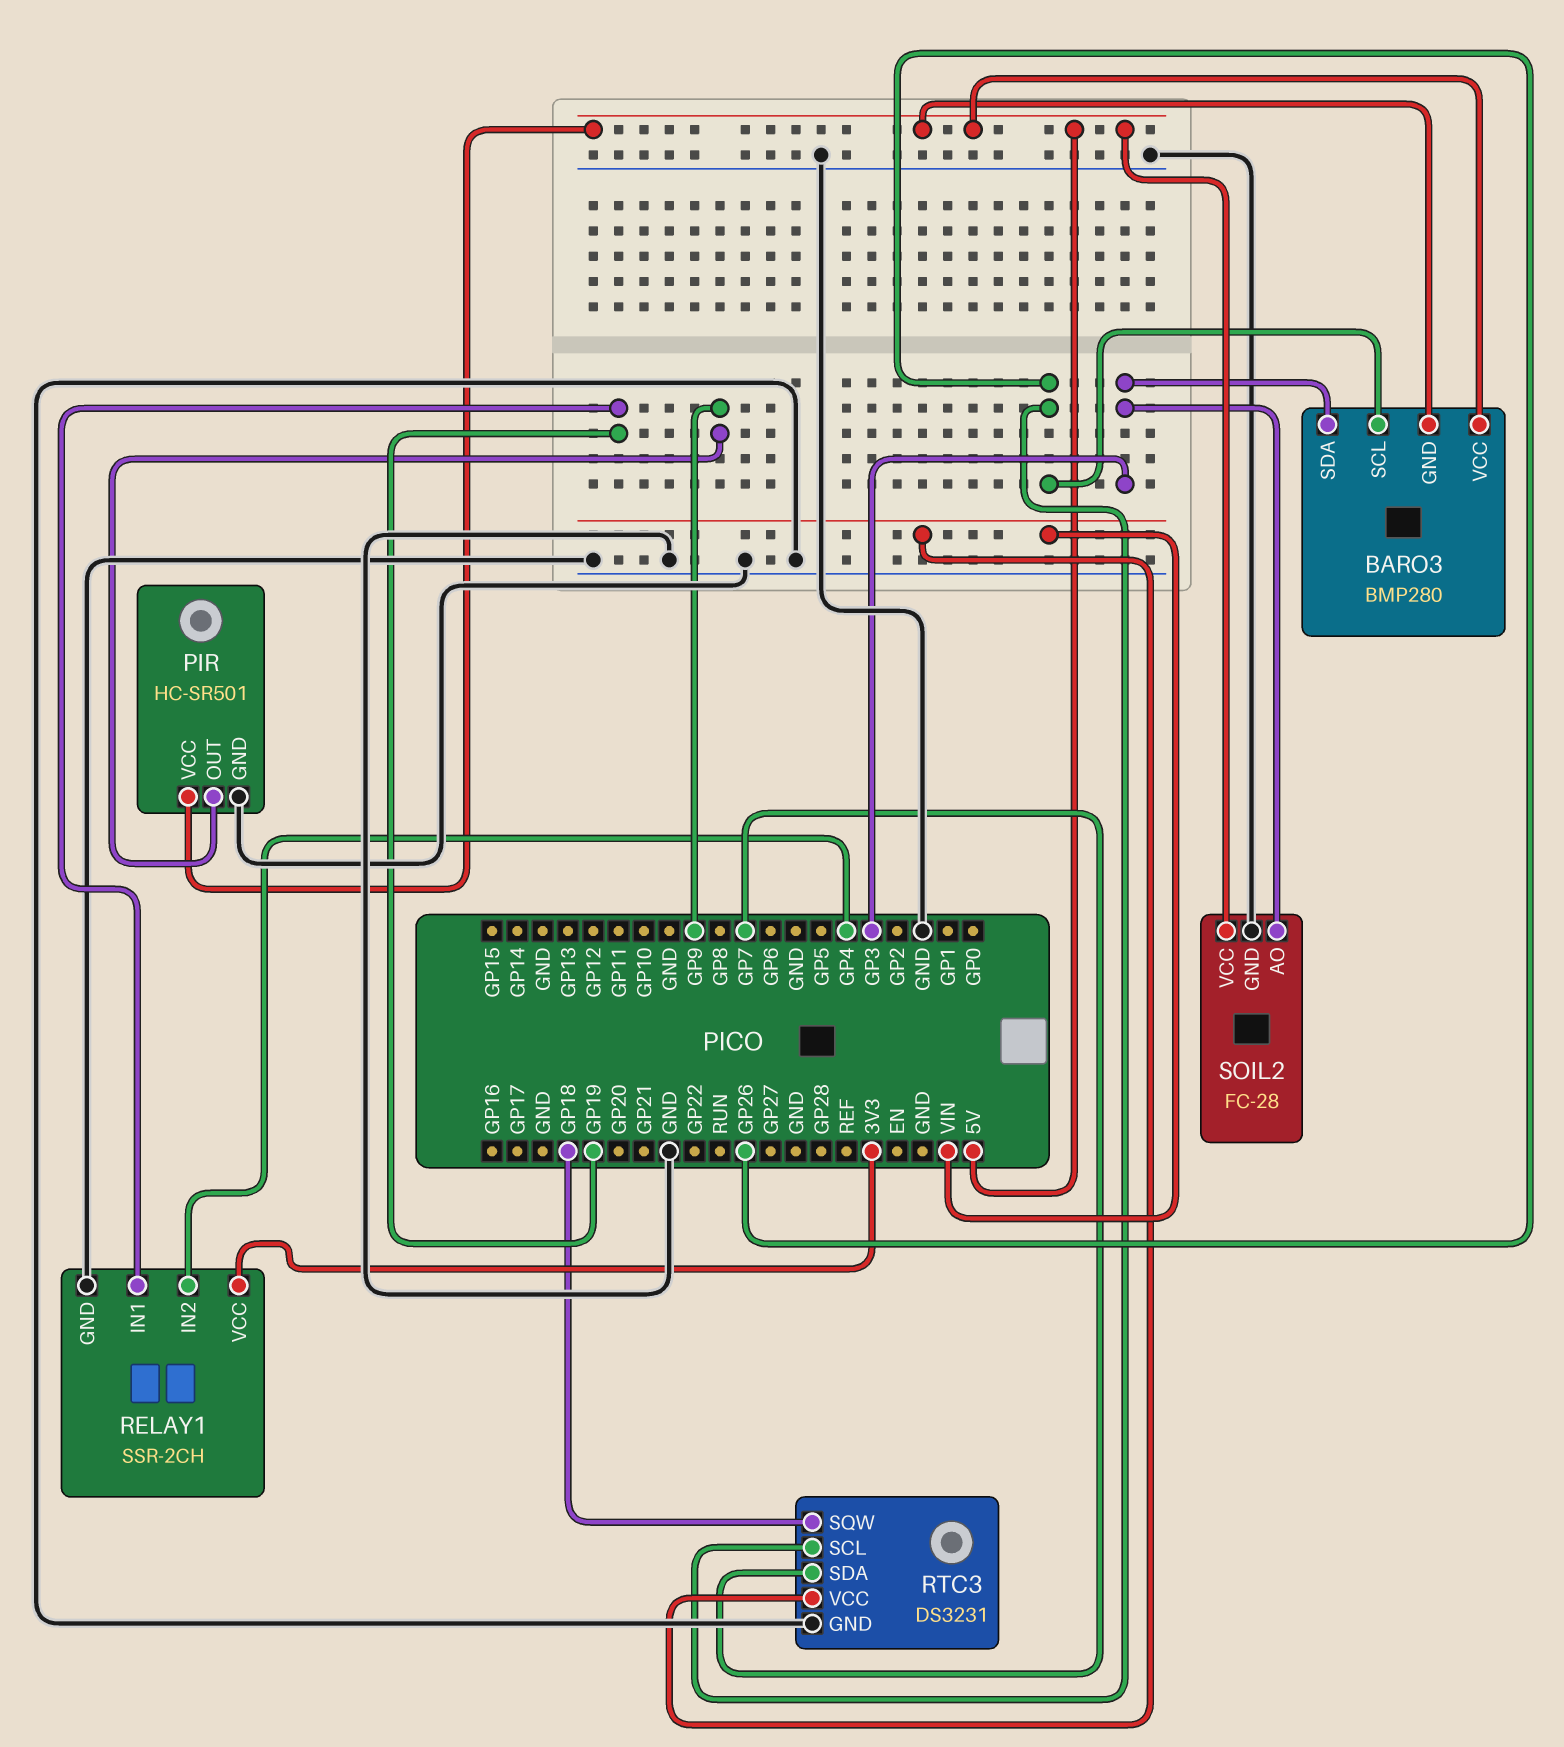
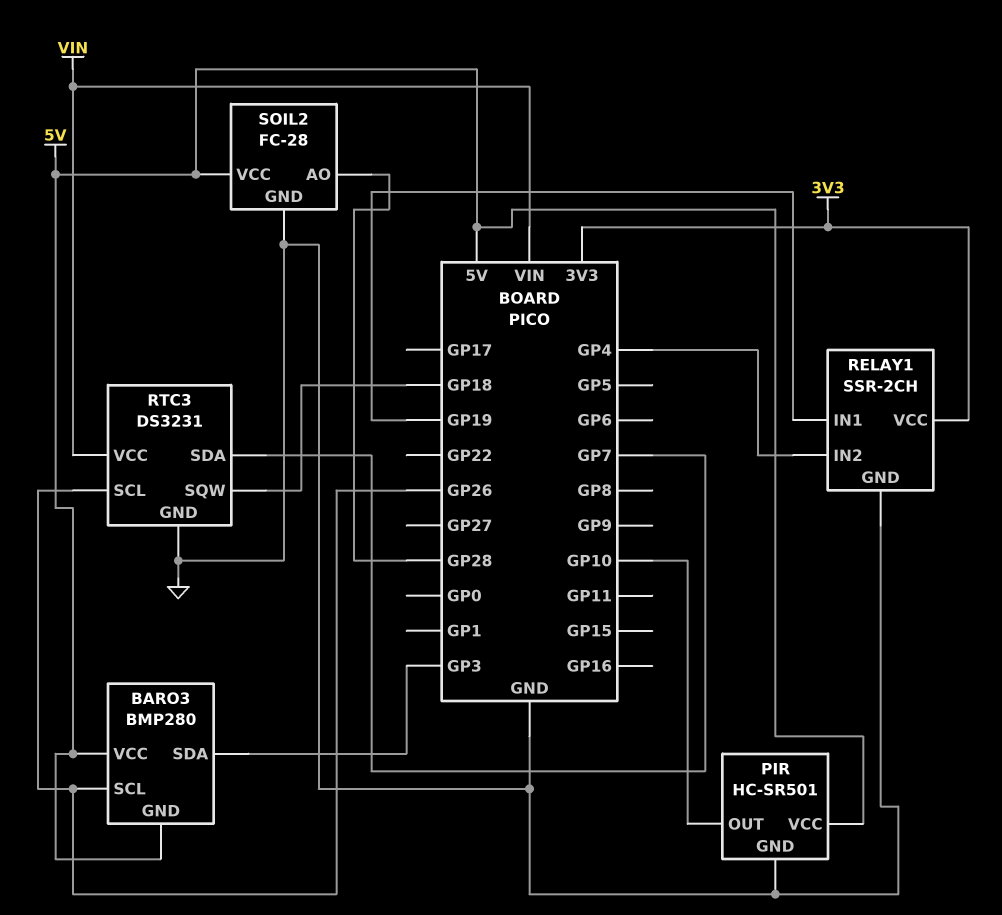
PIR pin OUT: GP9 -> GP10
SOIL2 pin AO: GP3 -> GP28

